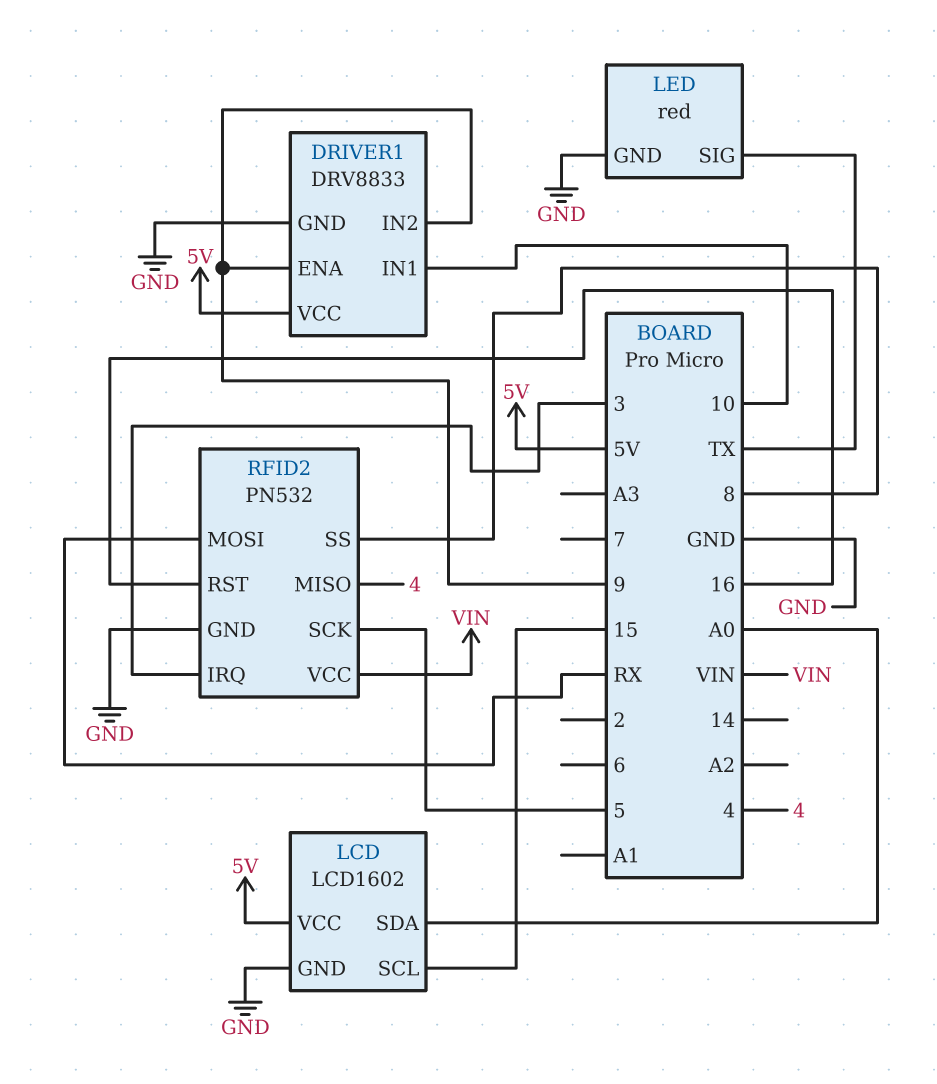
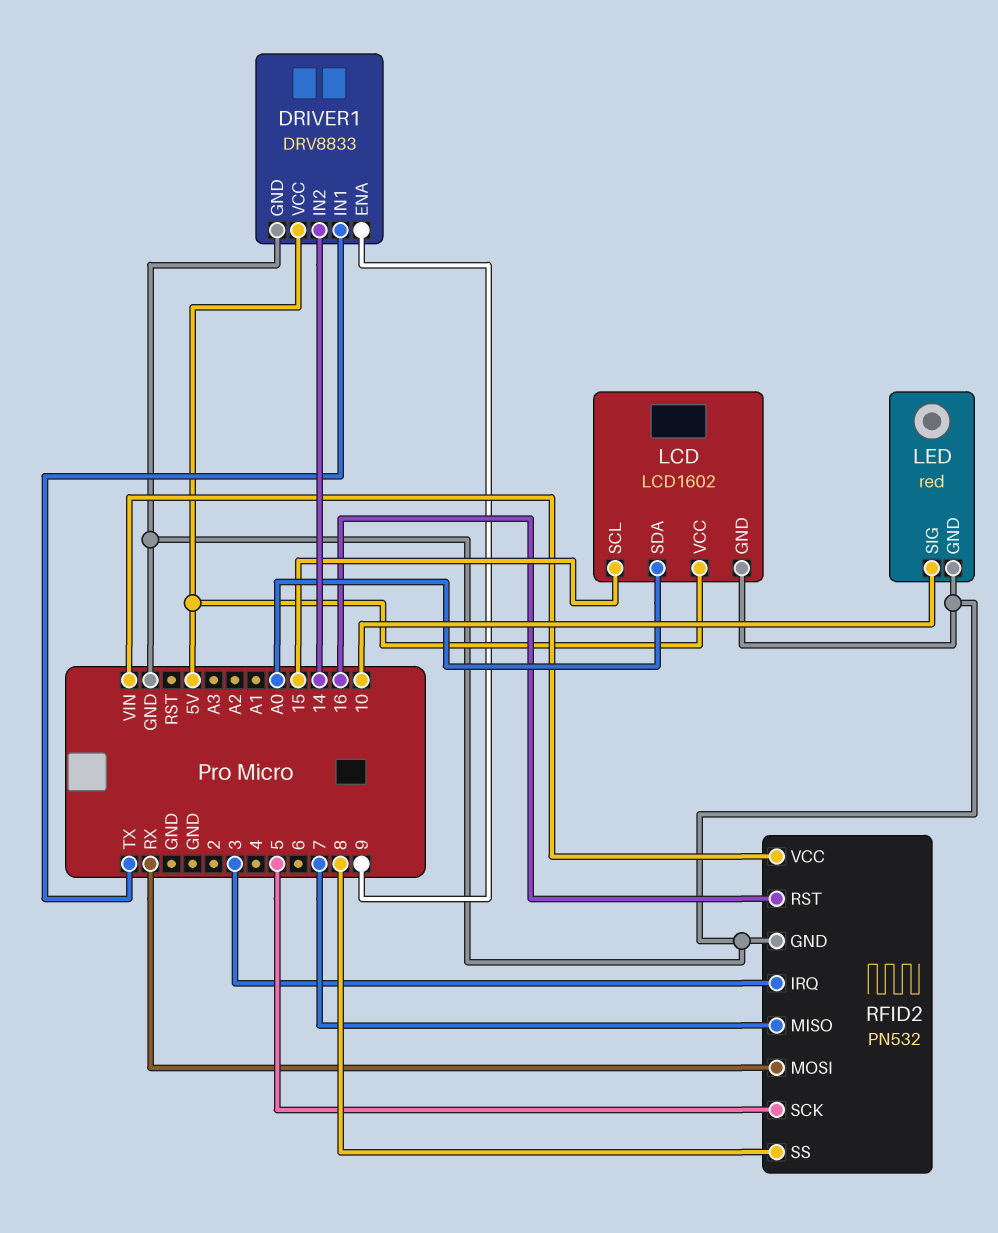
DRIVER1 pin IN1: 10 -> TX
DRIVER1 pin IN2: 9 -> 14
LED pin SIG: TX -> 10
RFID2 pin MISO: 4 -> 7

